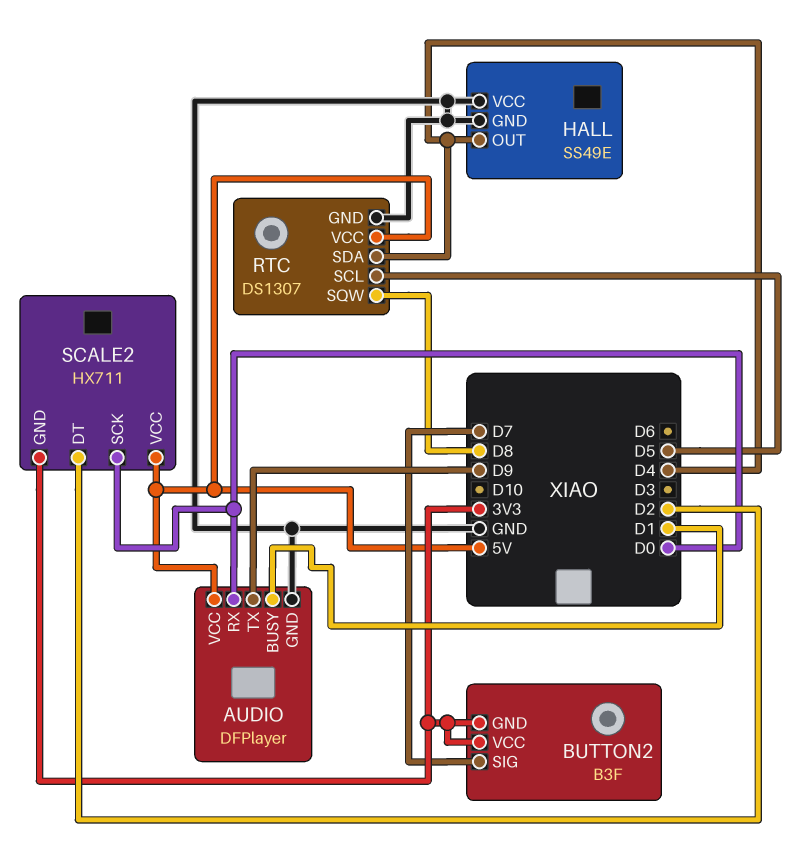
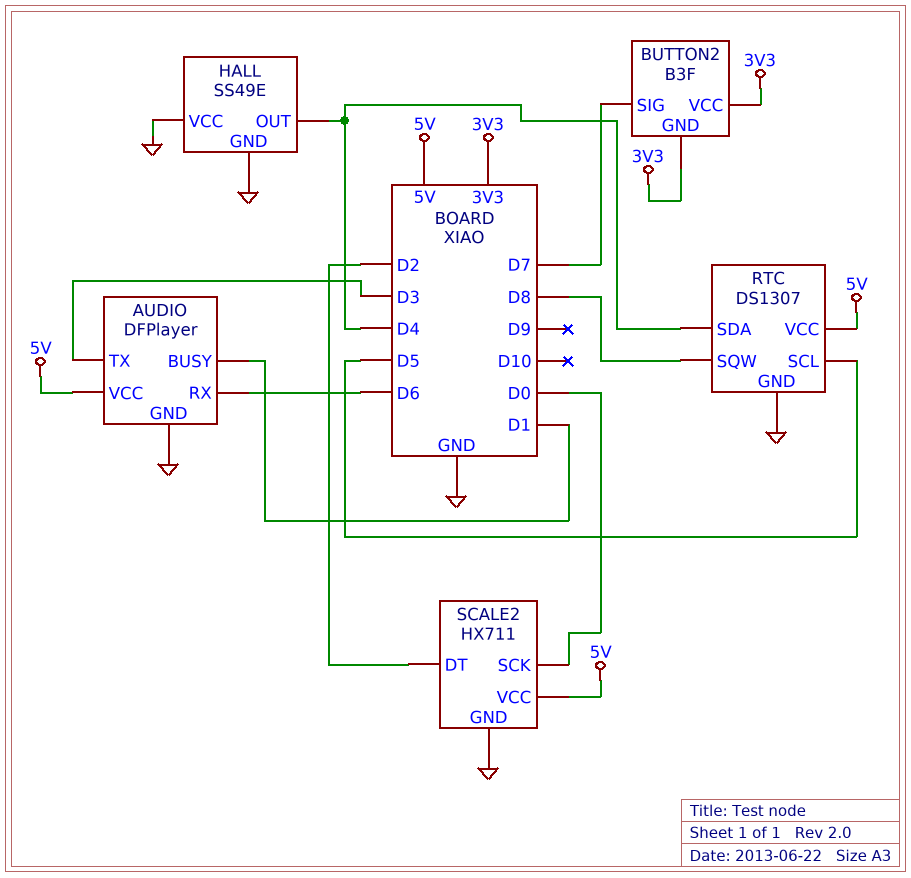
AUDIO pin RX: D0 -> D6
AUDIO pin TX: D9 -> D3
SCALE2 pin GND: 3V3 -> GND

